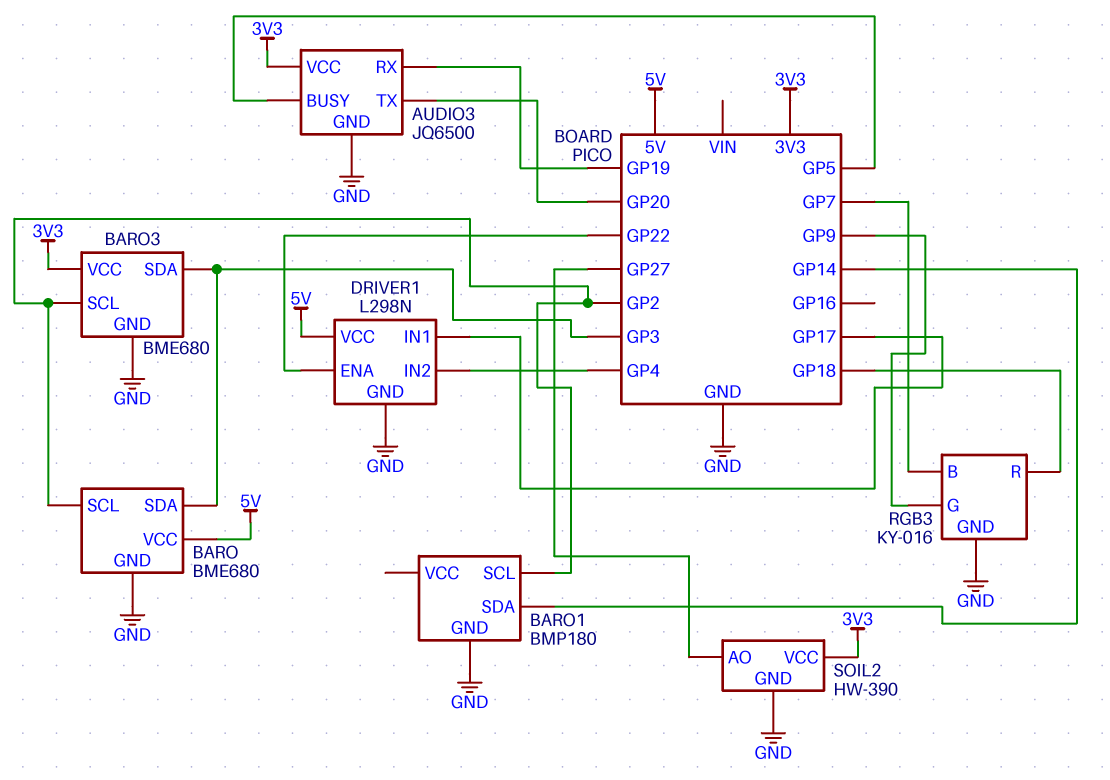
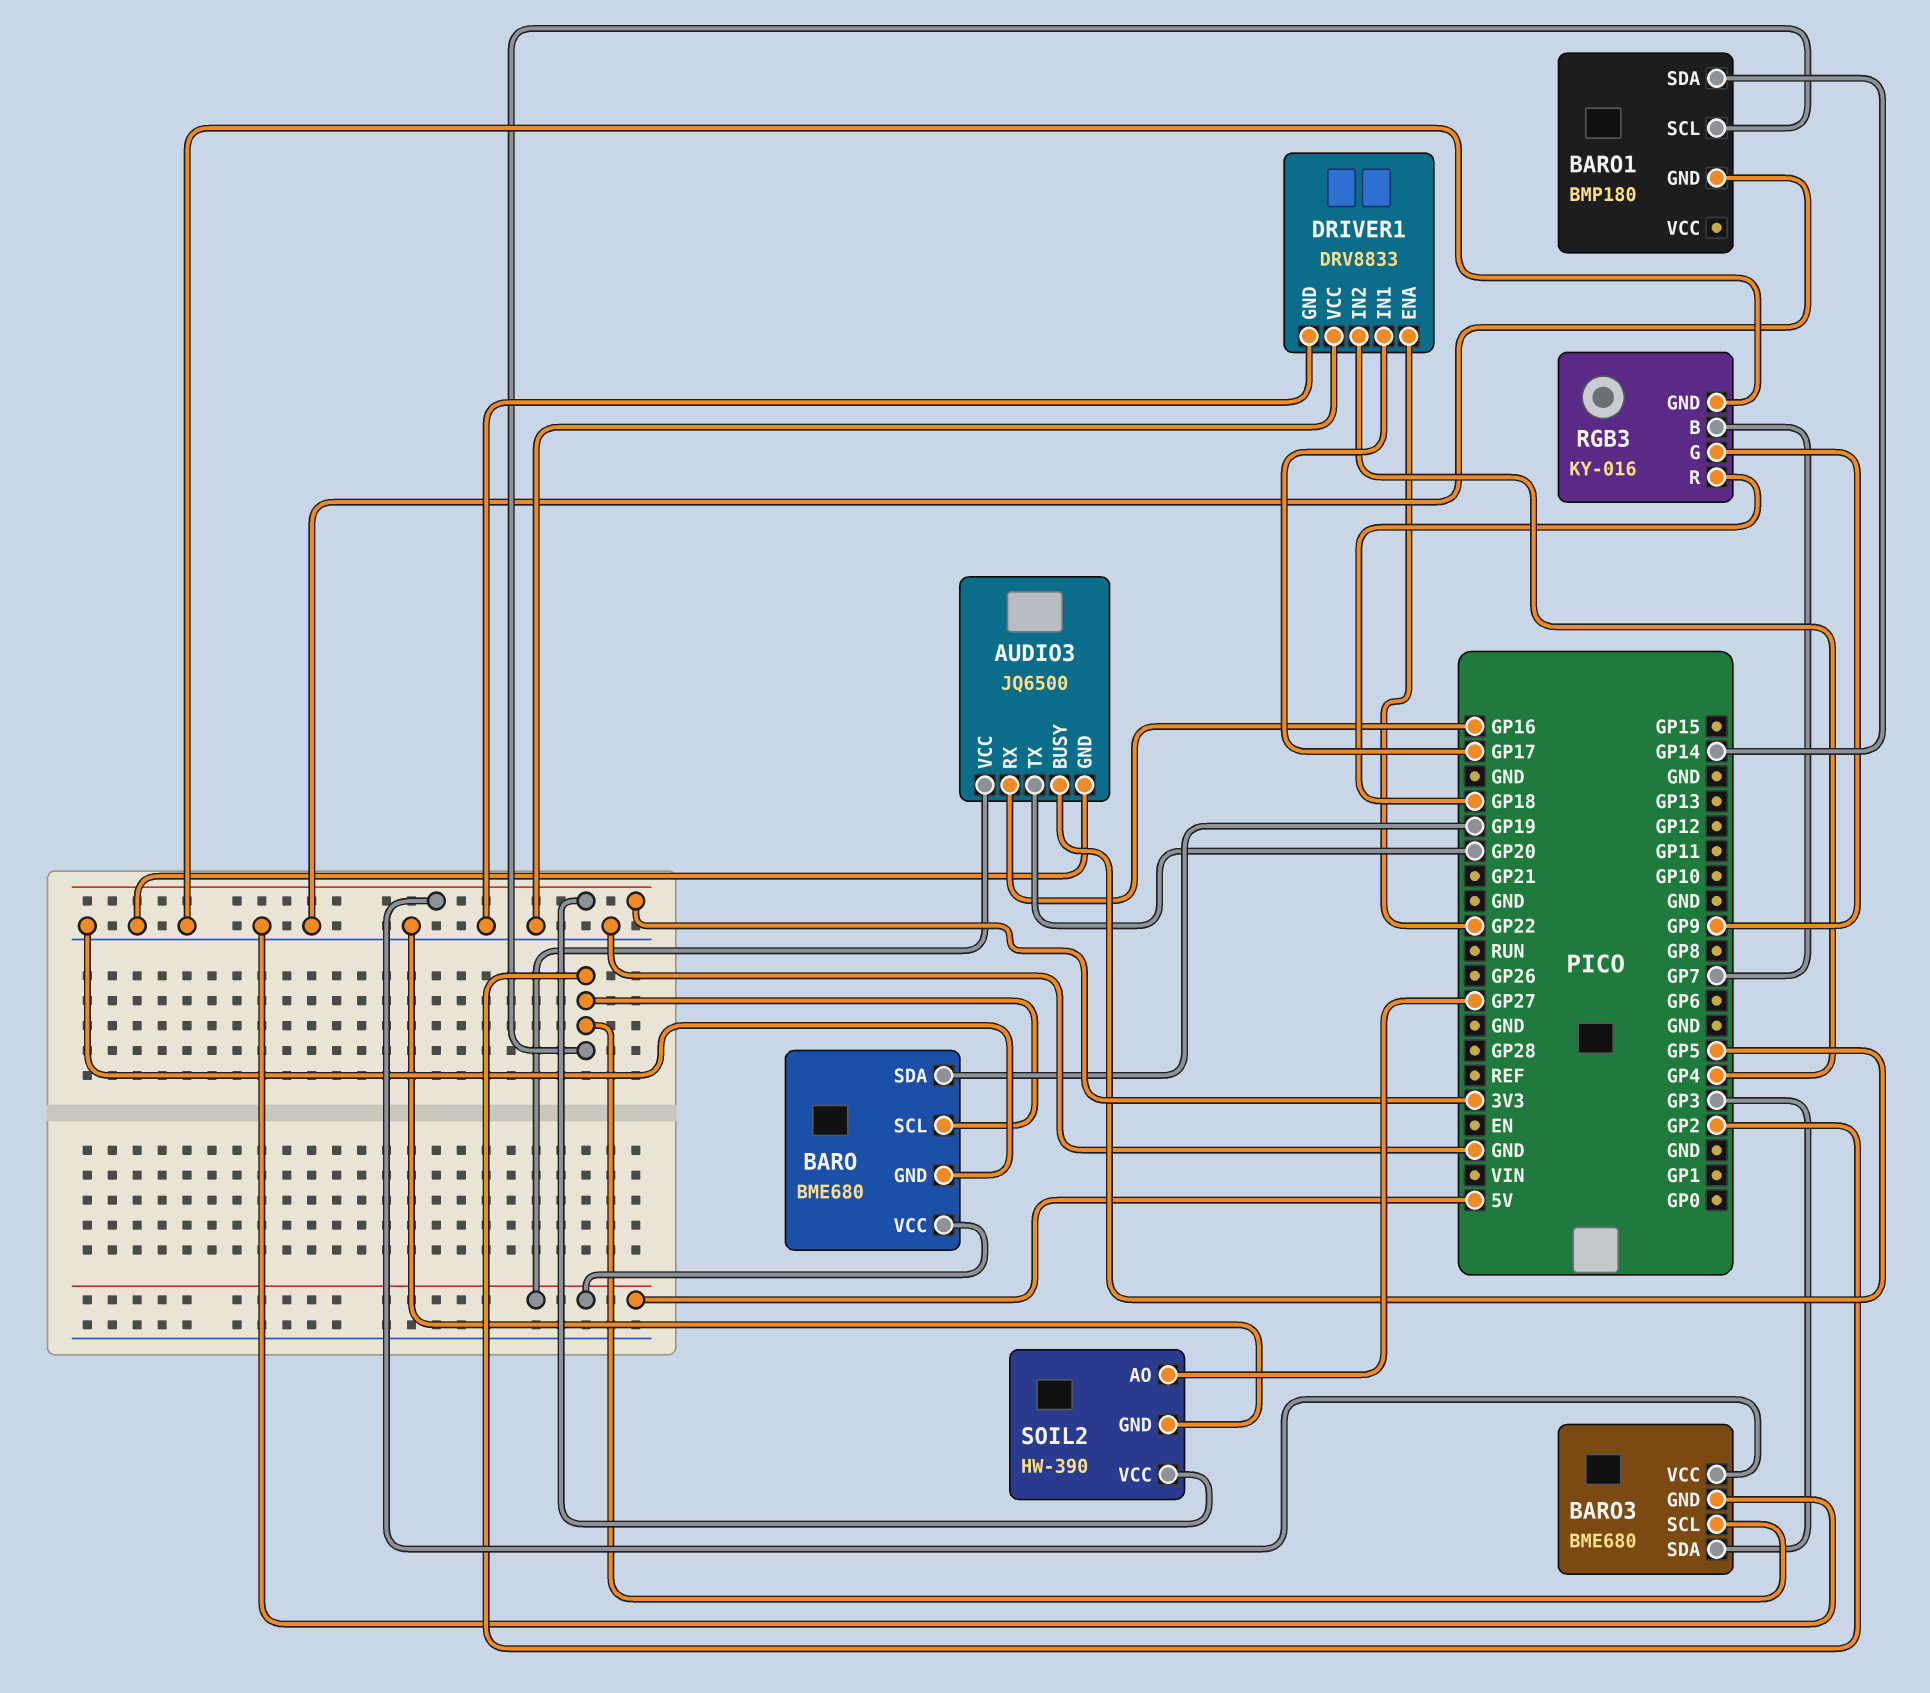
AUDIO3 pin RX: GP19 -> GP16
AUDIO3 pin VCC: 3V3 -> 5V
BARO pin SDA: GP3 -> GP19
DRIVER1: L298N -> DRV8833
DRIVER1 pin VCC: 5V -> GND

